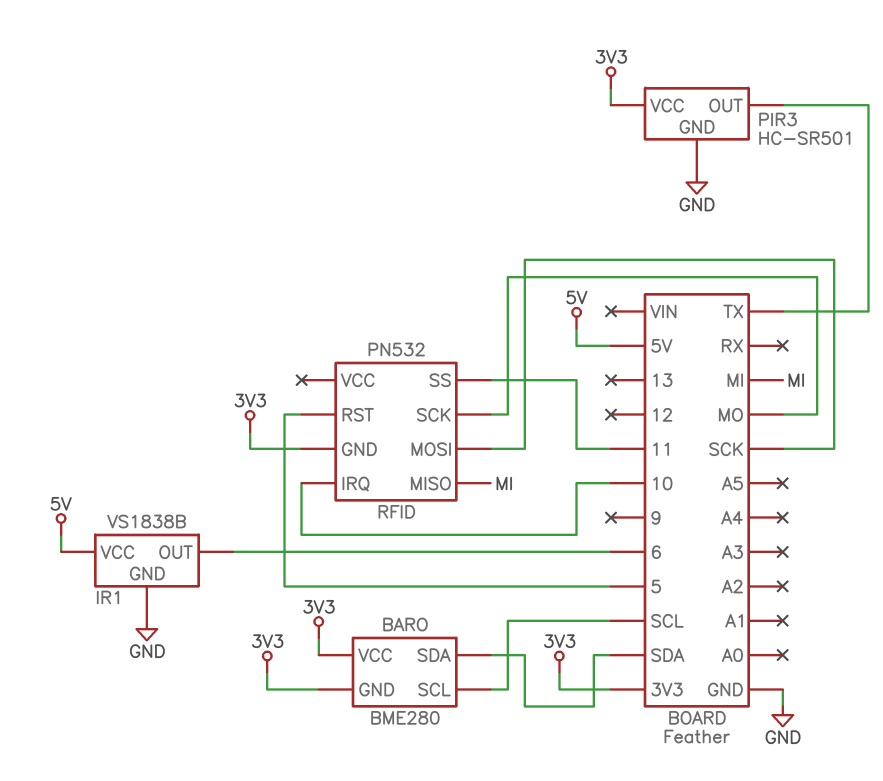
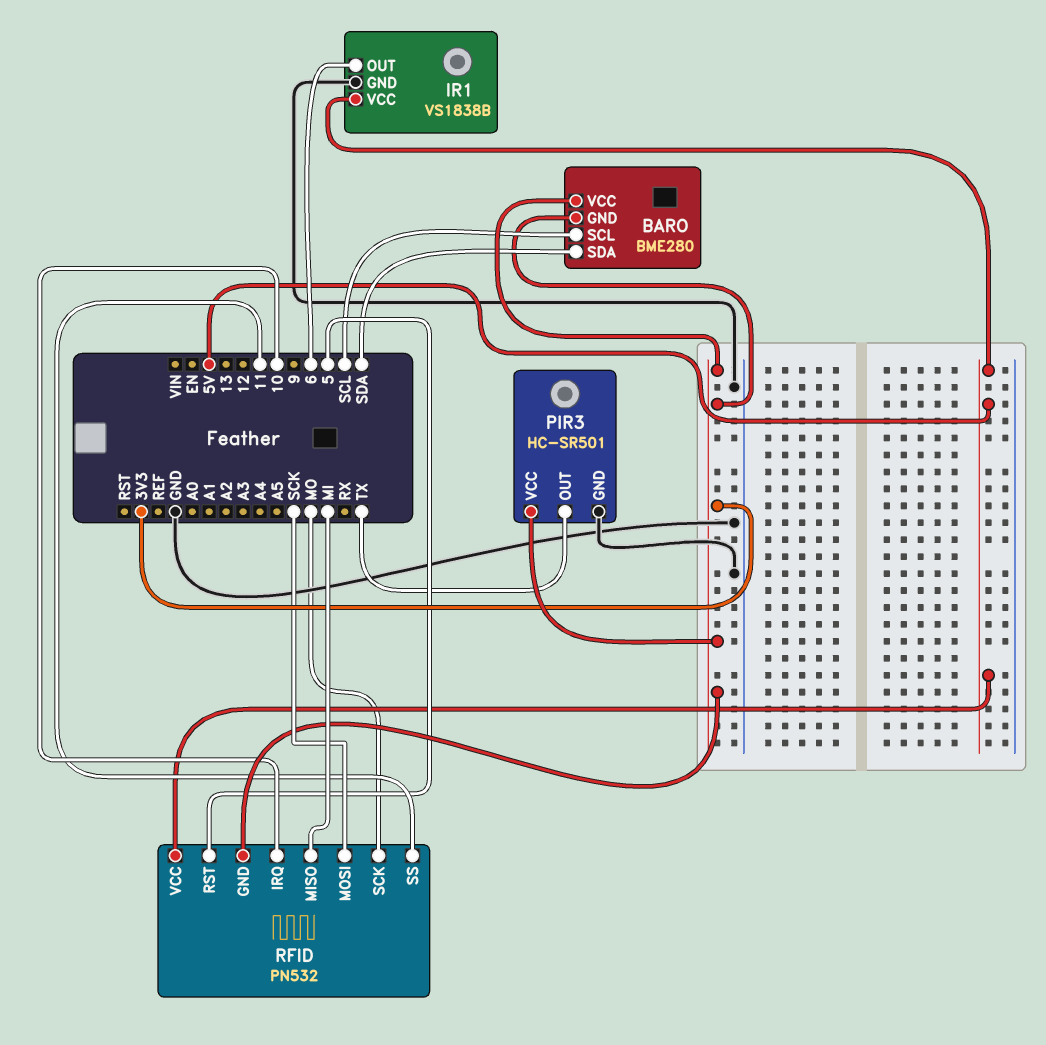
RFID pin VCC: none -> 5V

